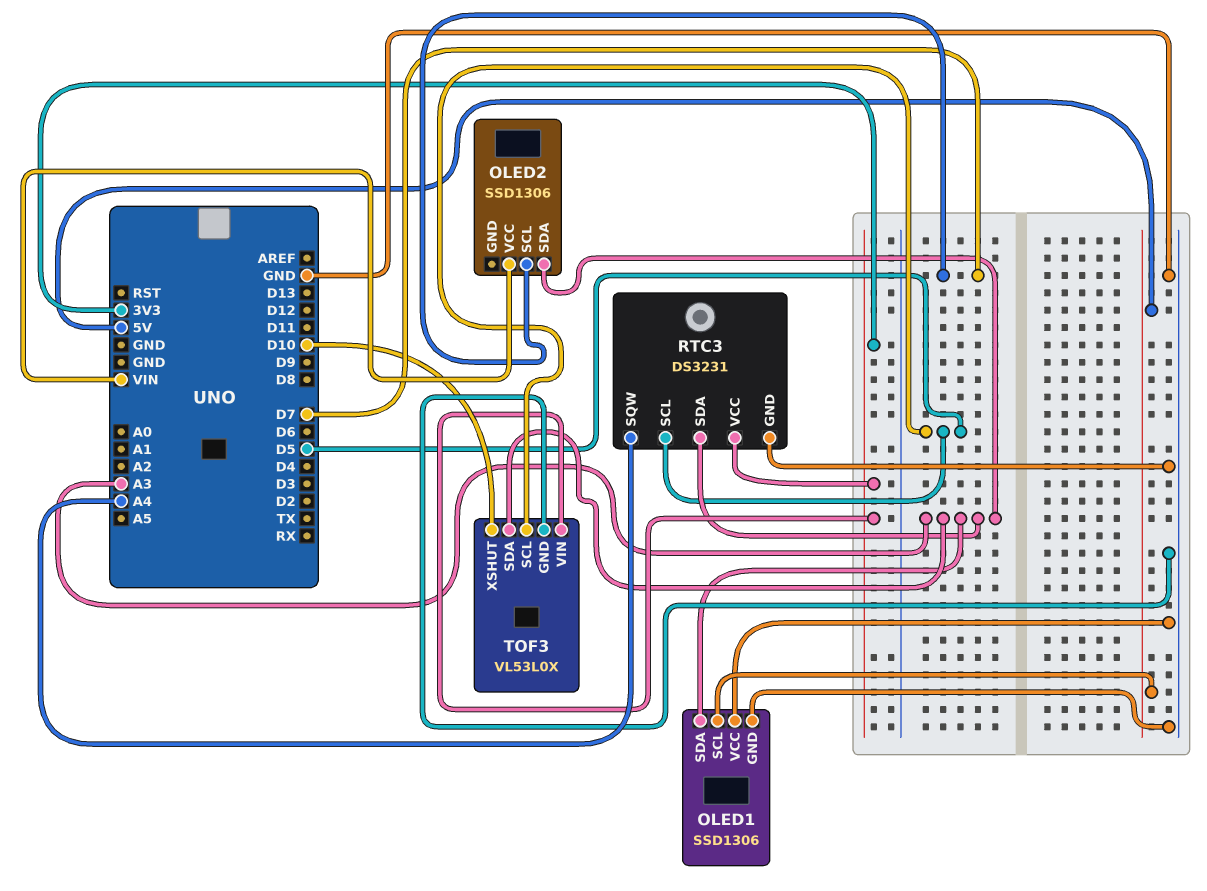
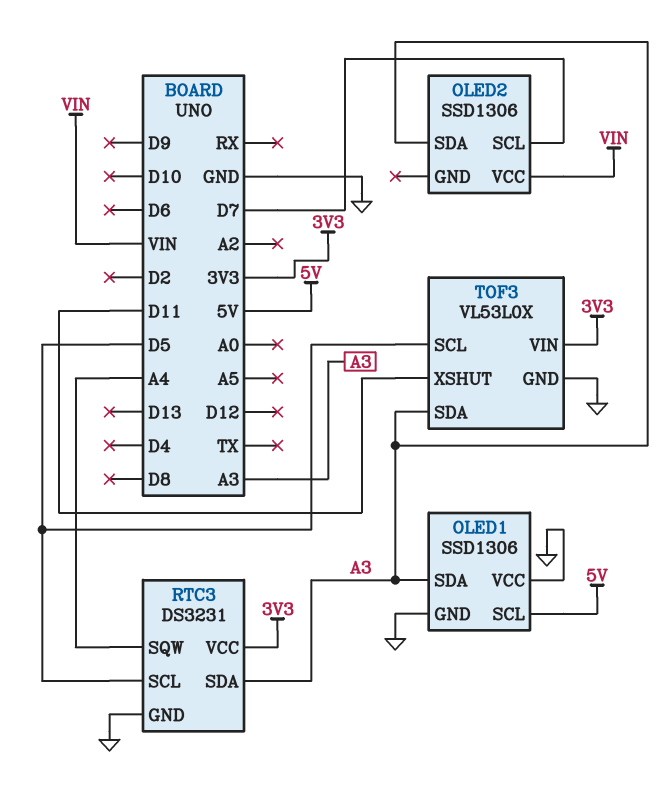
TOF3 pin XSHUT: D10 -> D11

